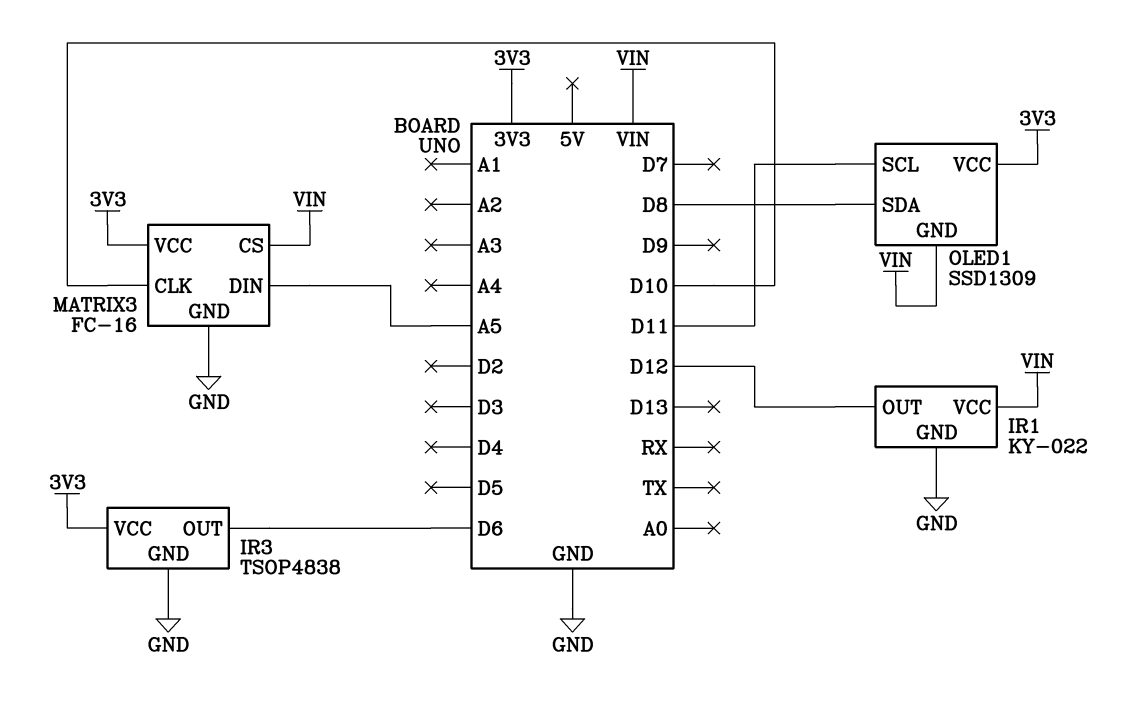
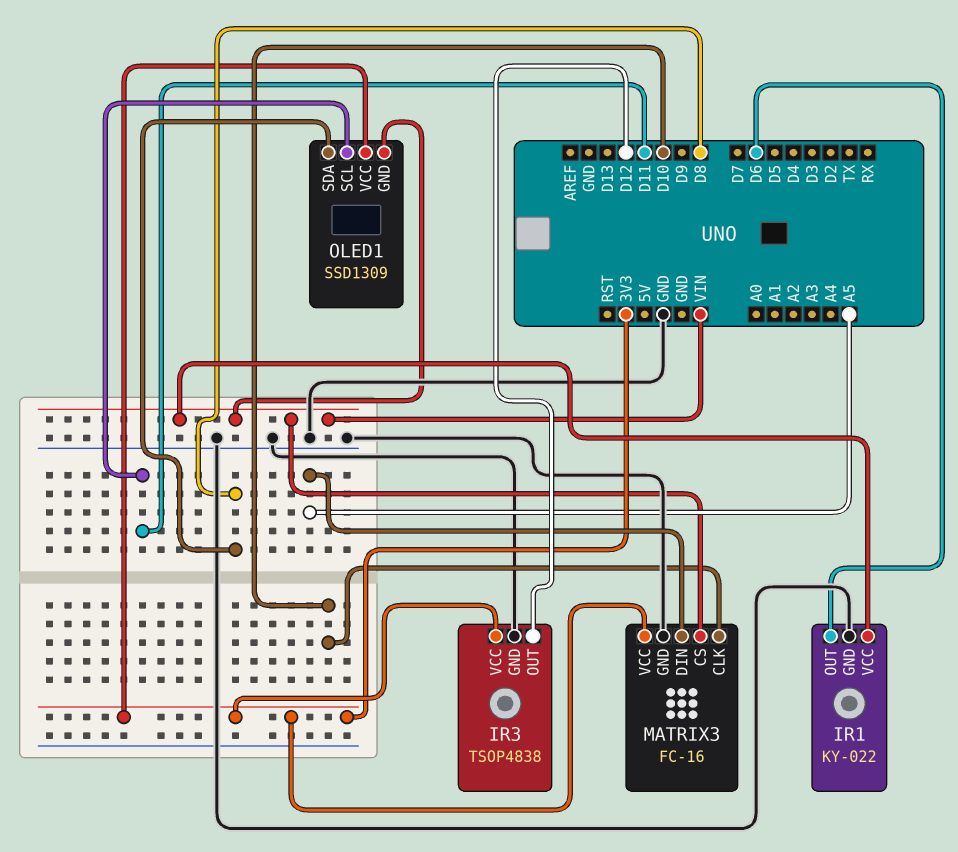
IR1 pin OUT: D12 -> D6
IR3 pin OUT: D6 -> D12

